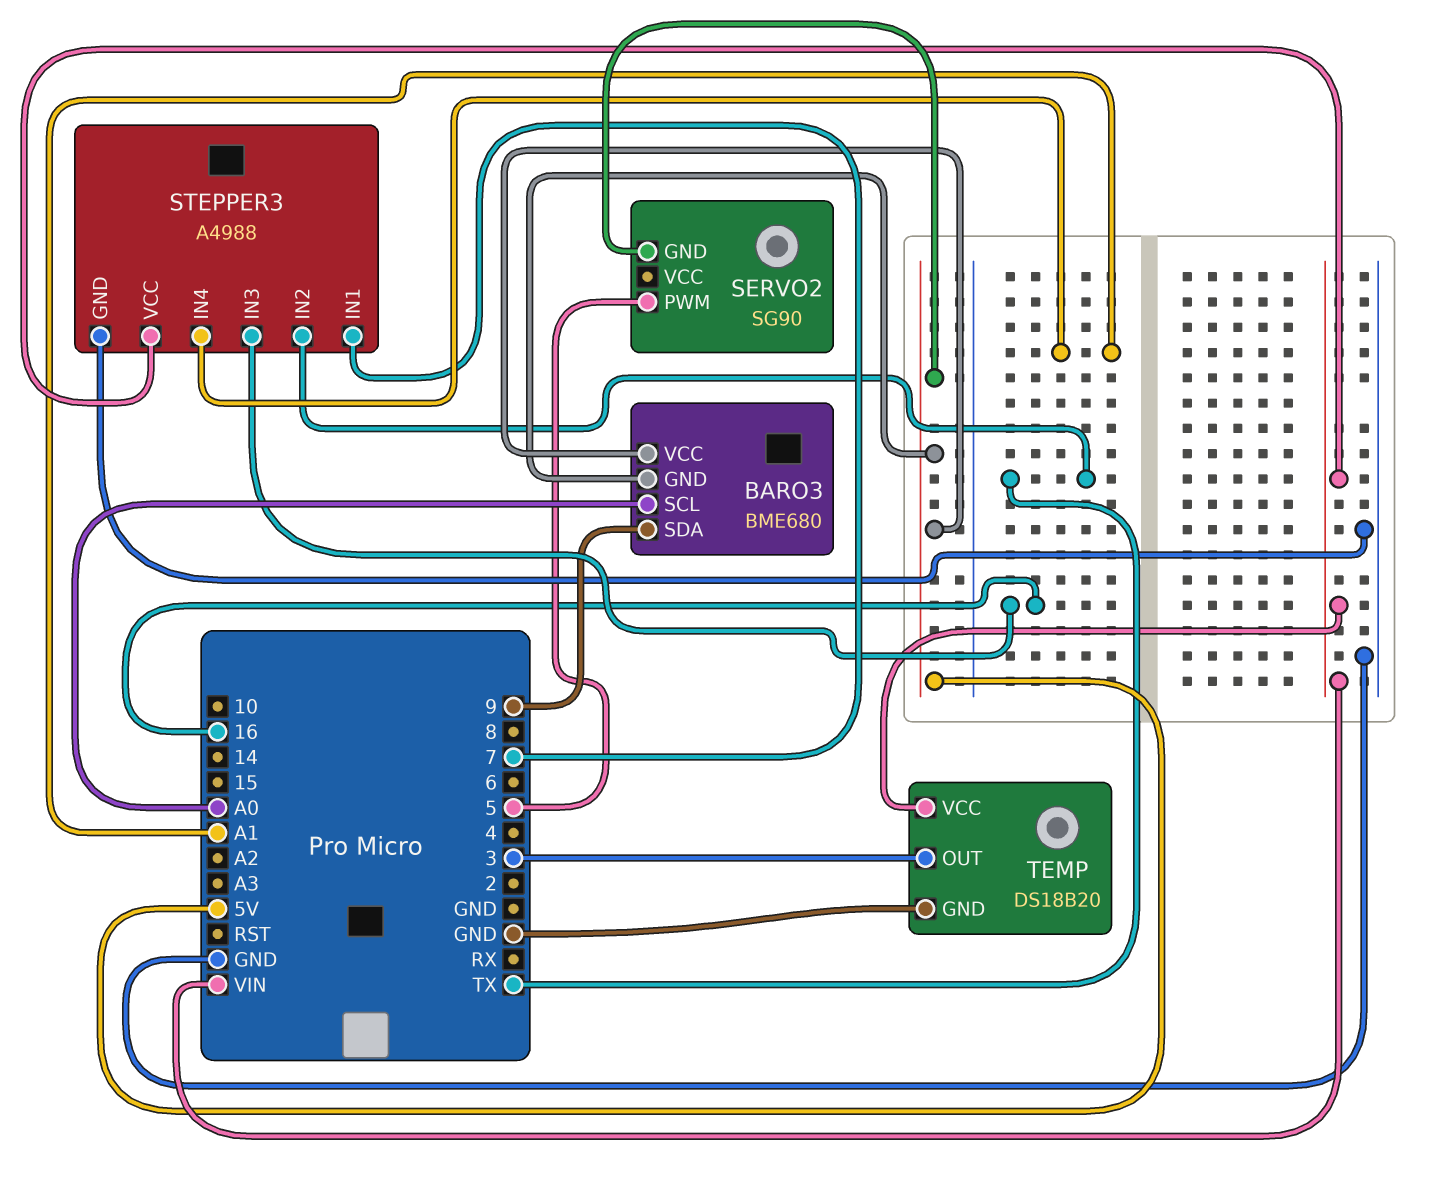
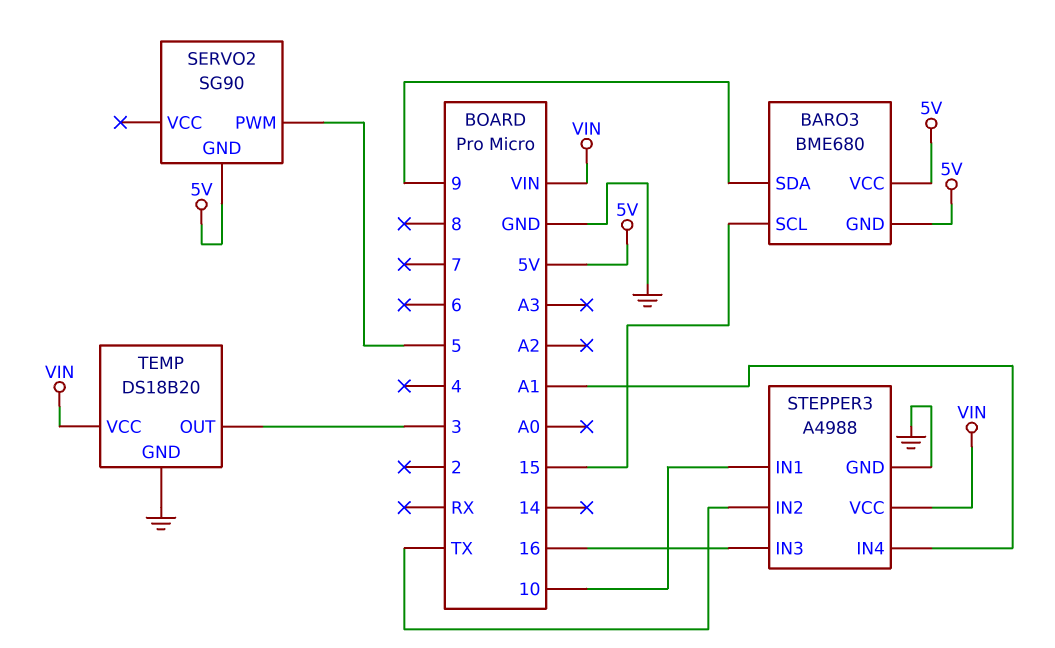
BARO3 pin SCL: A0 -> 15
STEPPER3 pin IN1: 7 -> 10

